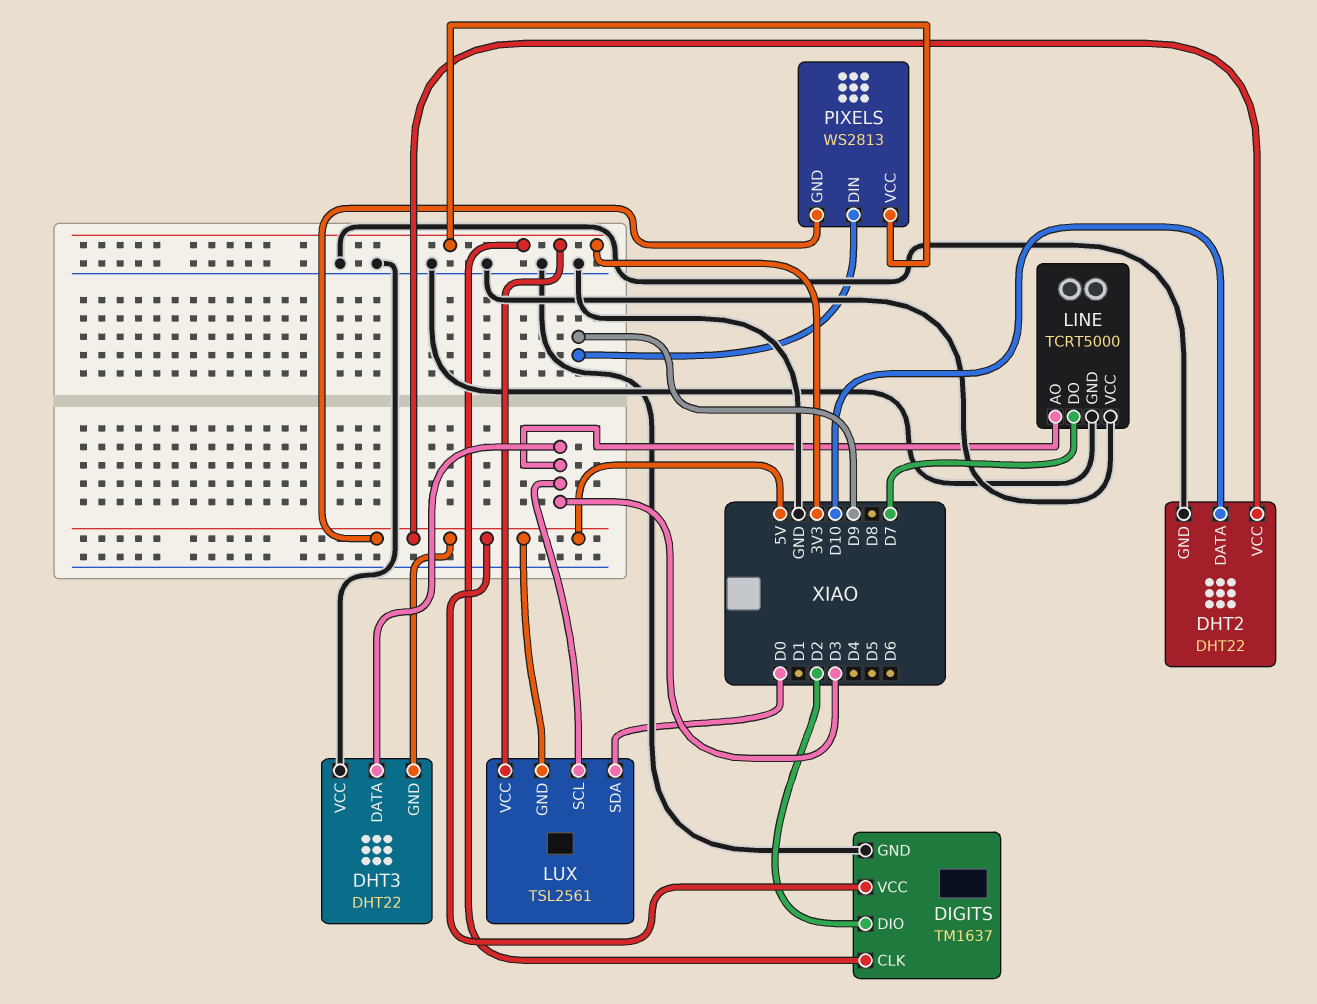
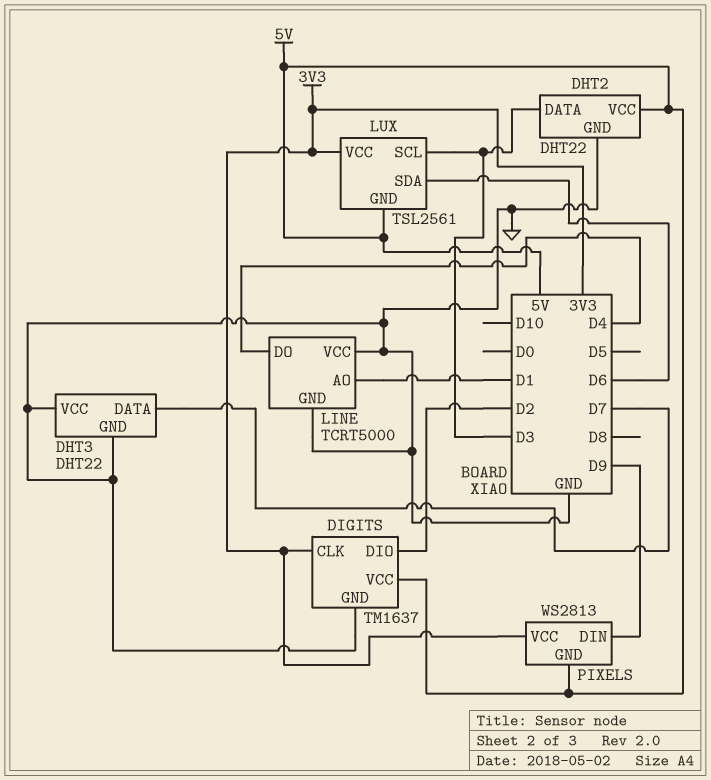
DHT2 pin DATA: D10 -> D3
DHT3 pin DATA: D3 -> D7
DHT3 pin GND: 5V -> GND
LINE pin AO: D3 -> D1
LINE pin DO: D7 -> D4
LUX pin SDA: D0 -> D6

